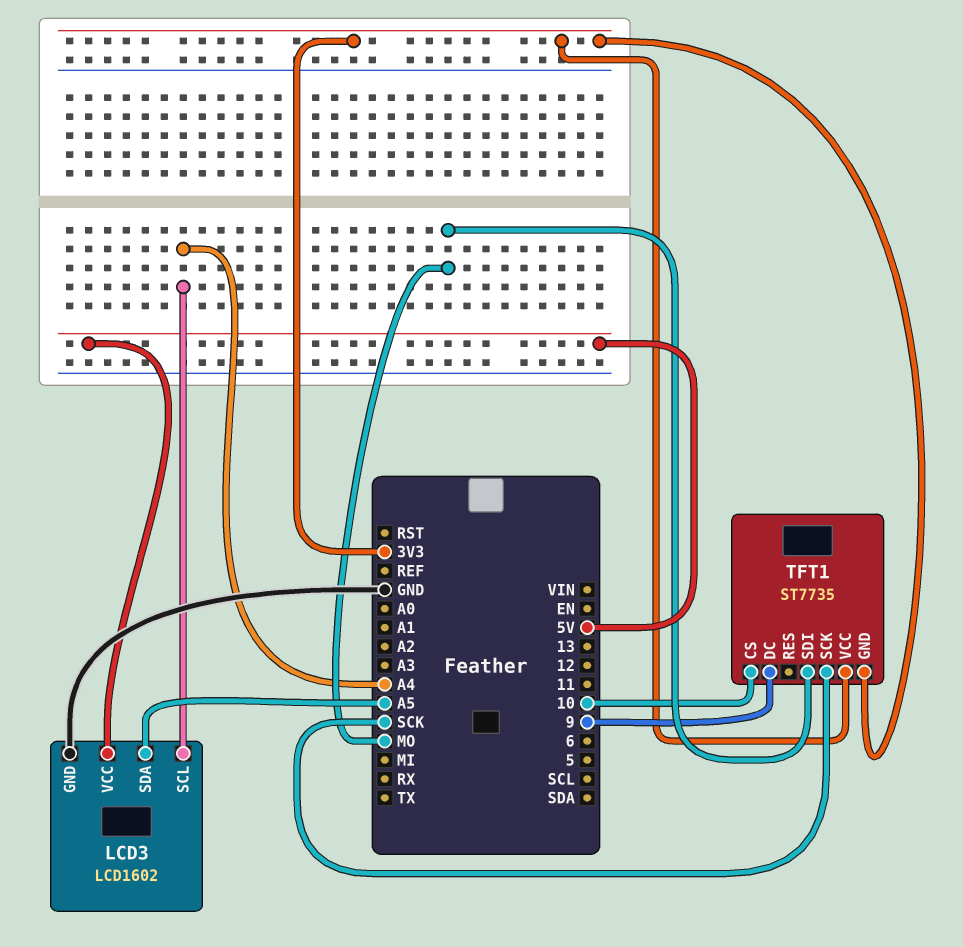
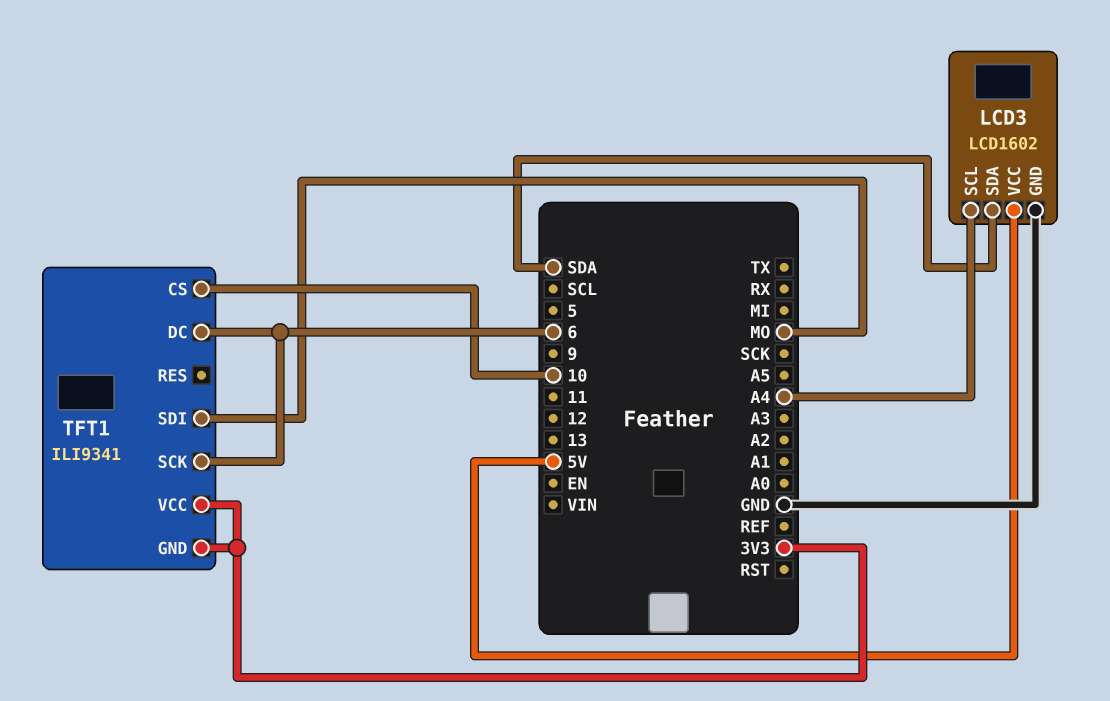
LCD3 pin SDA: A5 -> SDA
TFT1: ST7735 -> ILI9341
TFT1 pin DC: 9 -> 6
TFT1 pin SCK: SCK -> 6

